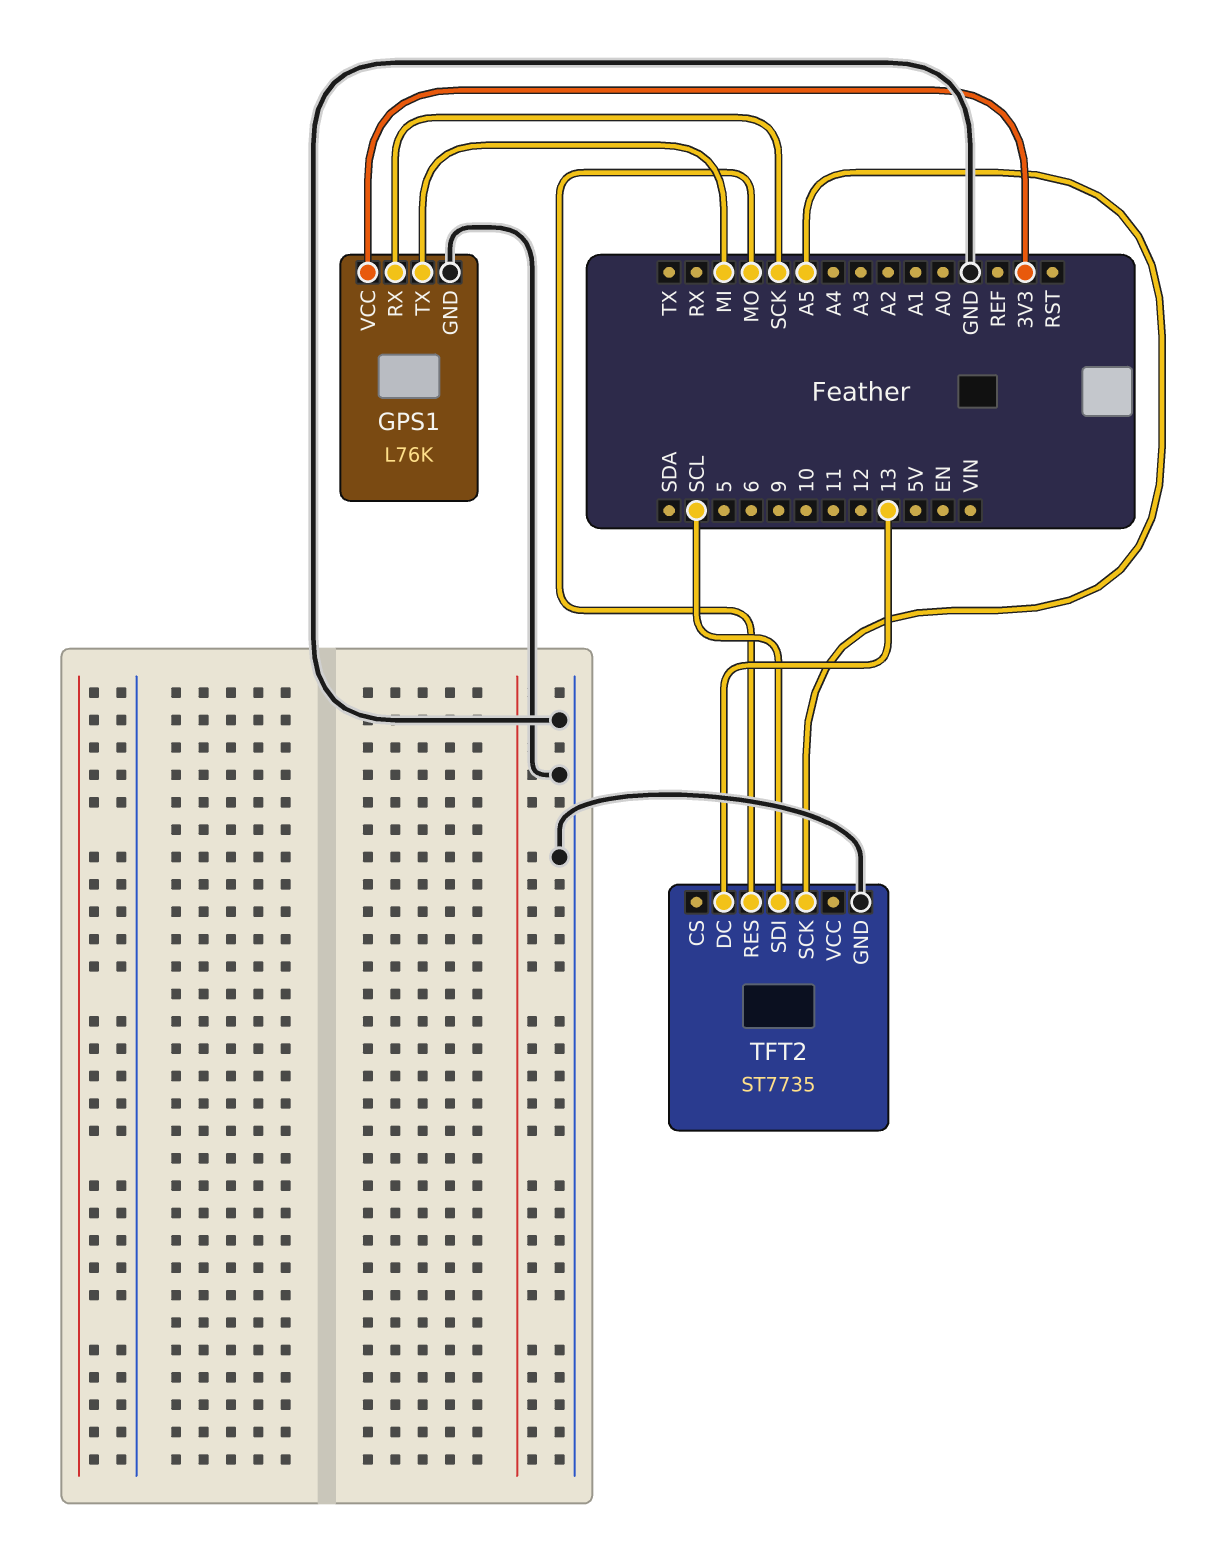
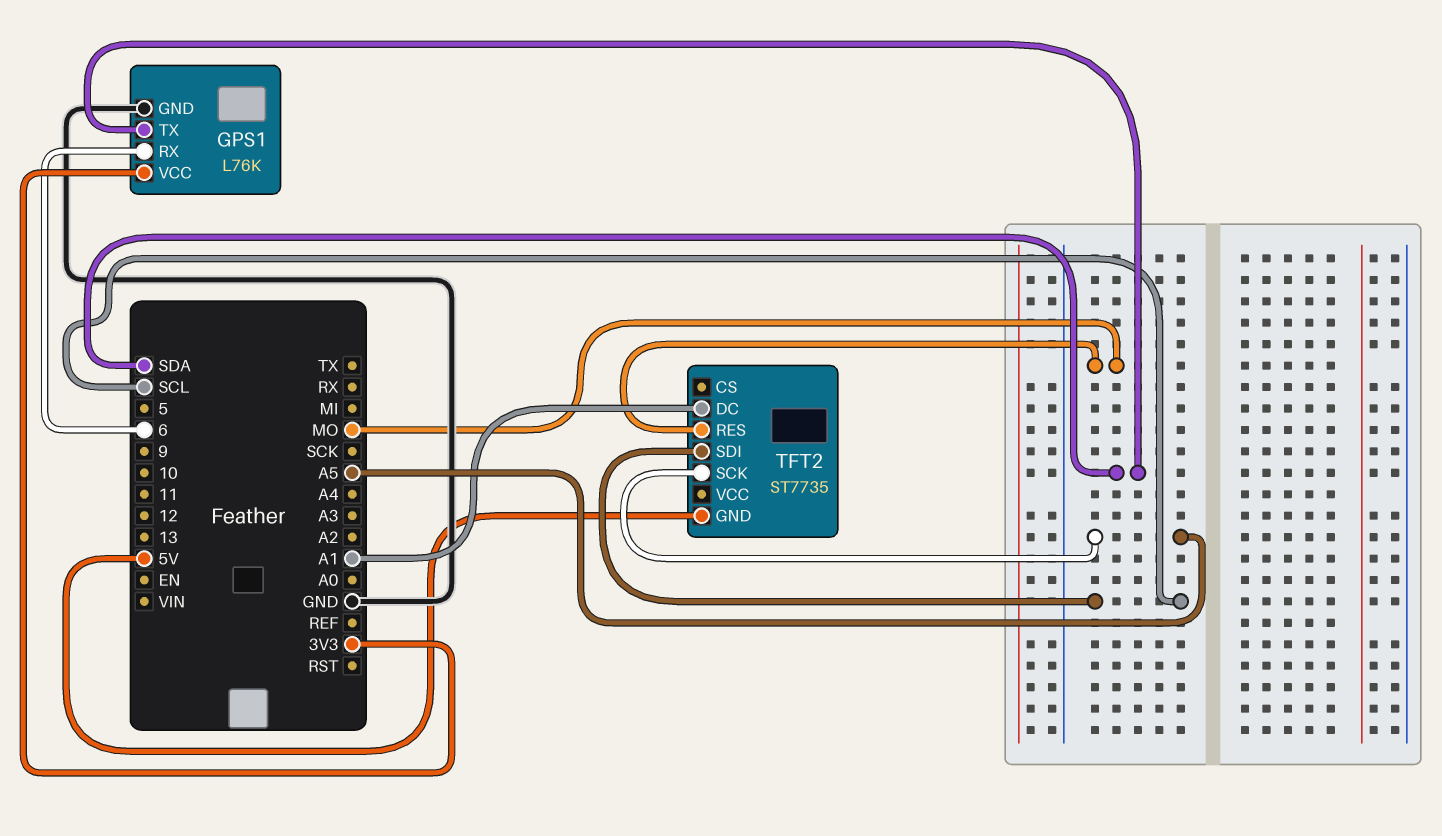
GPS1 pin RX: SCK -> 6
GPS1 pin TX: MI -> SDA
TFT2 pin DC: 13 -> A1
TFT2 pin GND: GND -> 5V

